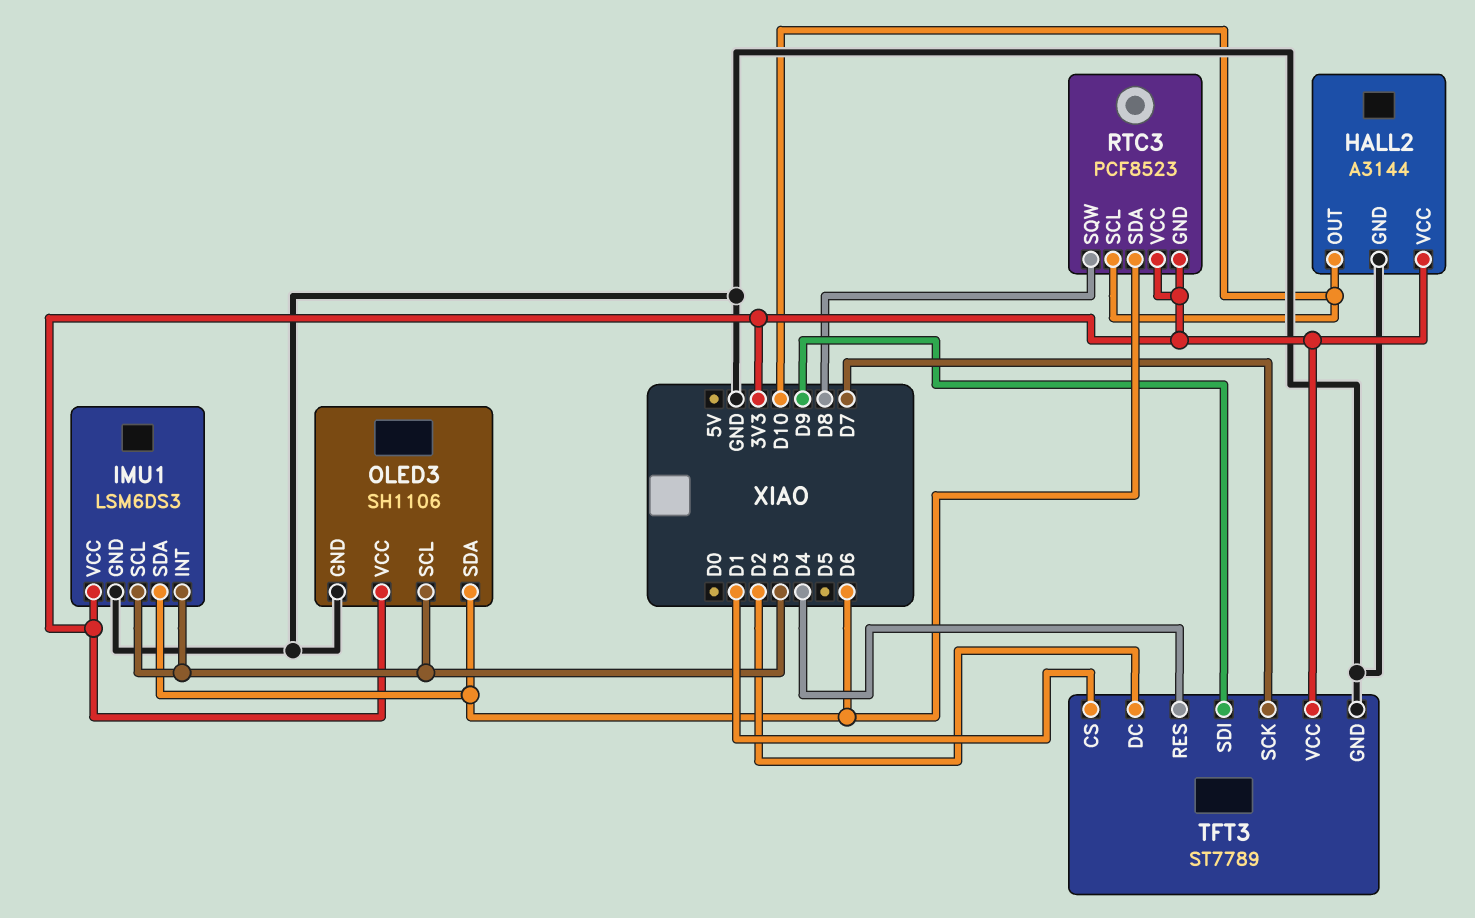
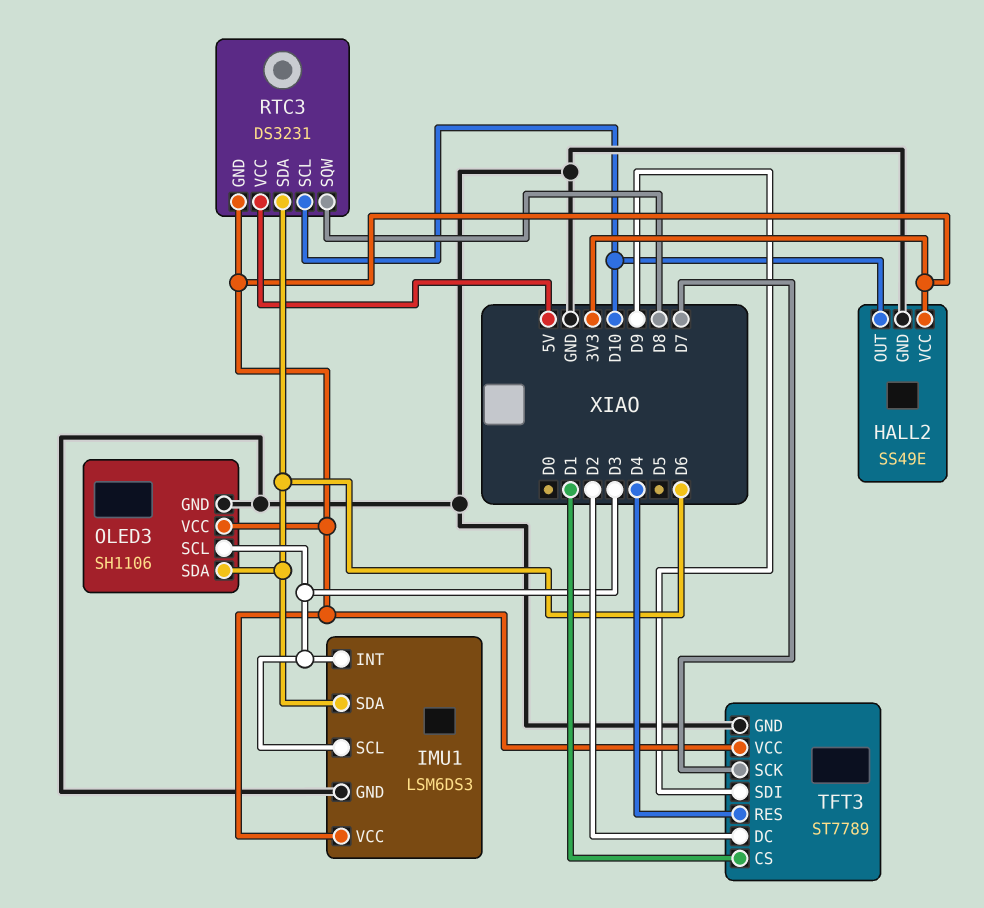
HALL2: A3144 -> SS49E
RTC3: PCF8523 -> DS3231
RTC3 pin VCC: 3V3 -> 5V

